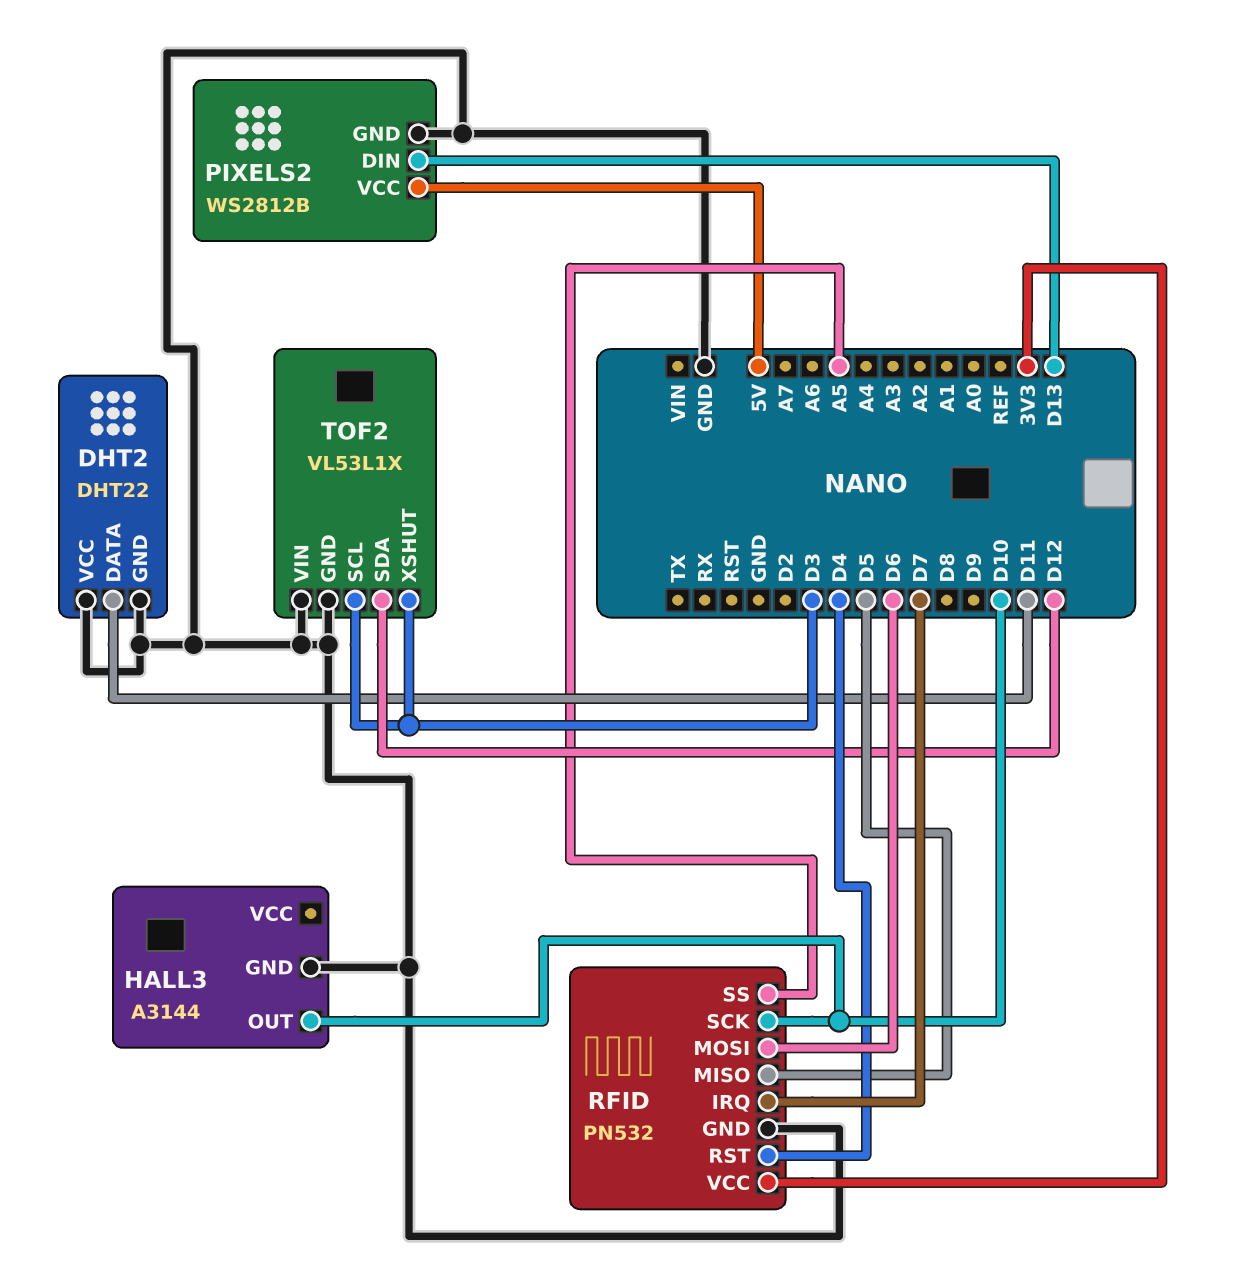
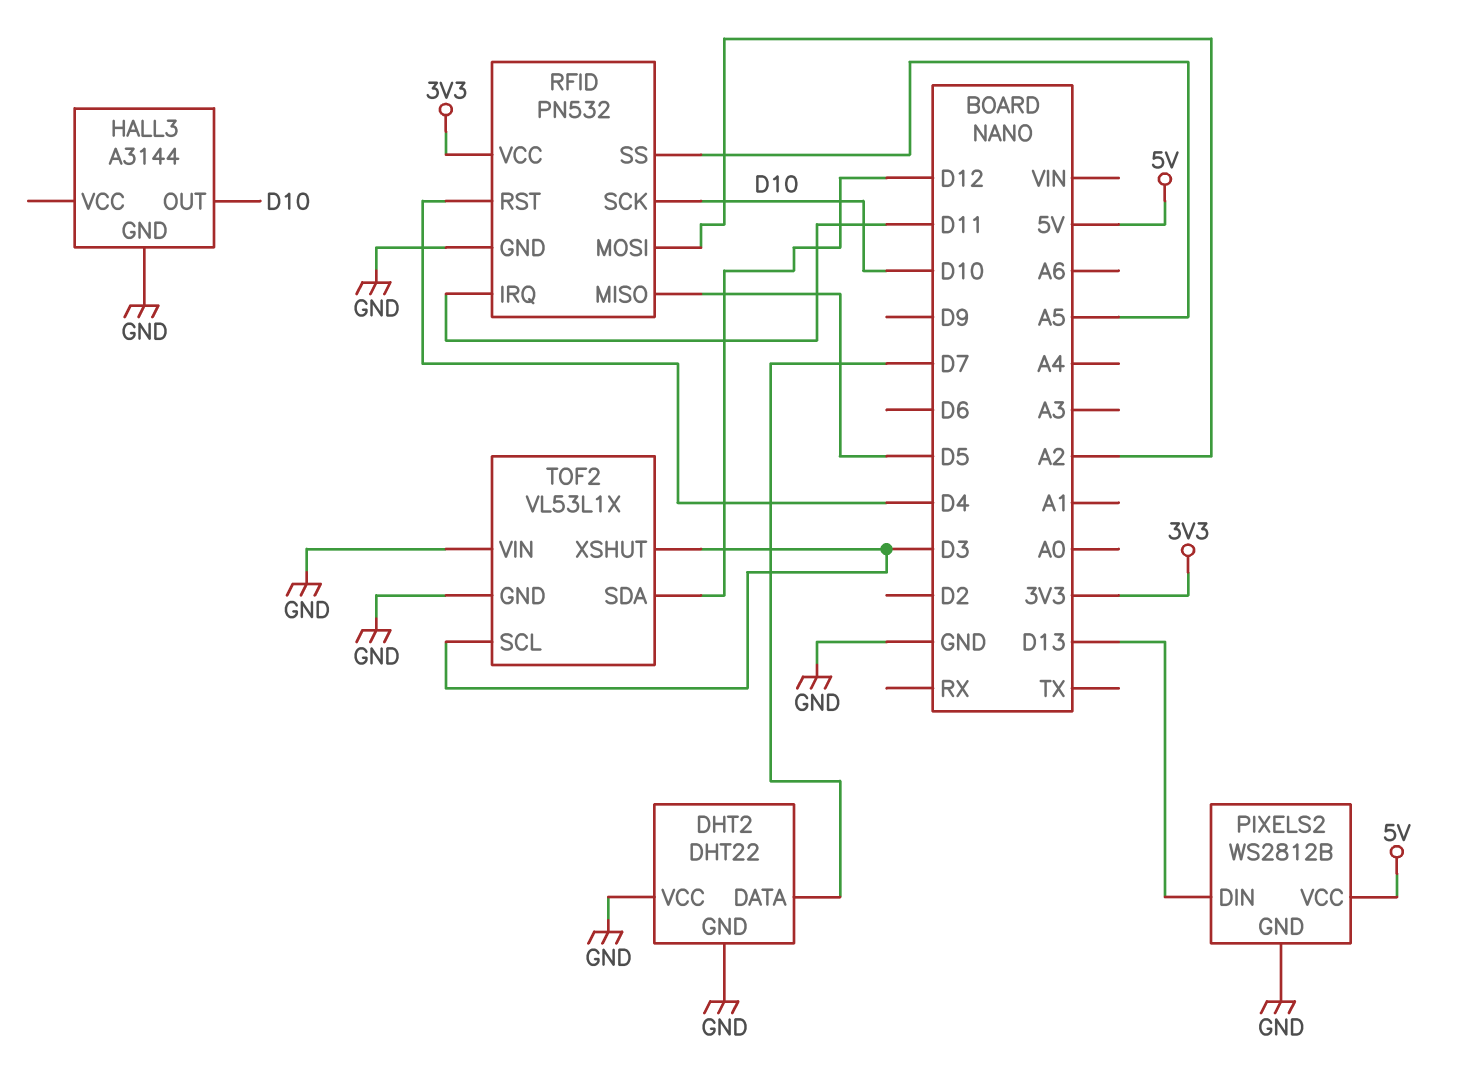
DHT2 pin DATA: D11 -> D7
RFID pin IRQ: D7 -> D11
RFID pin MOSI: D6 -> A2

